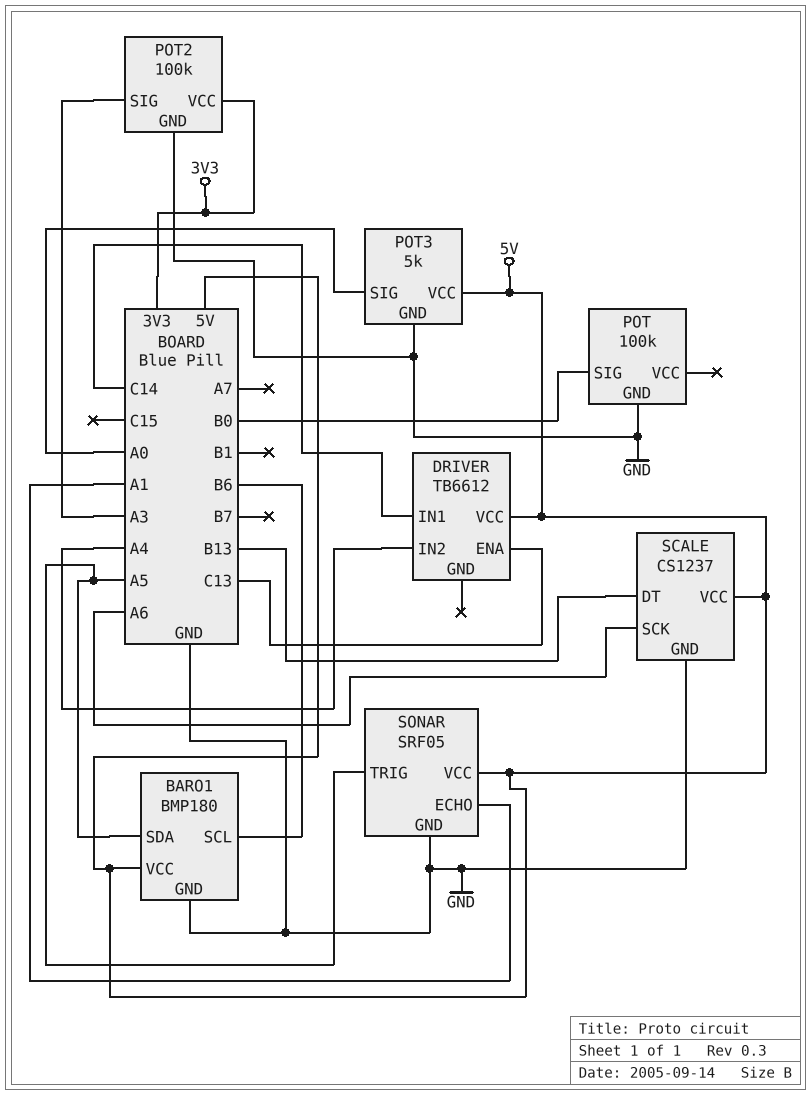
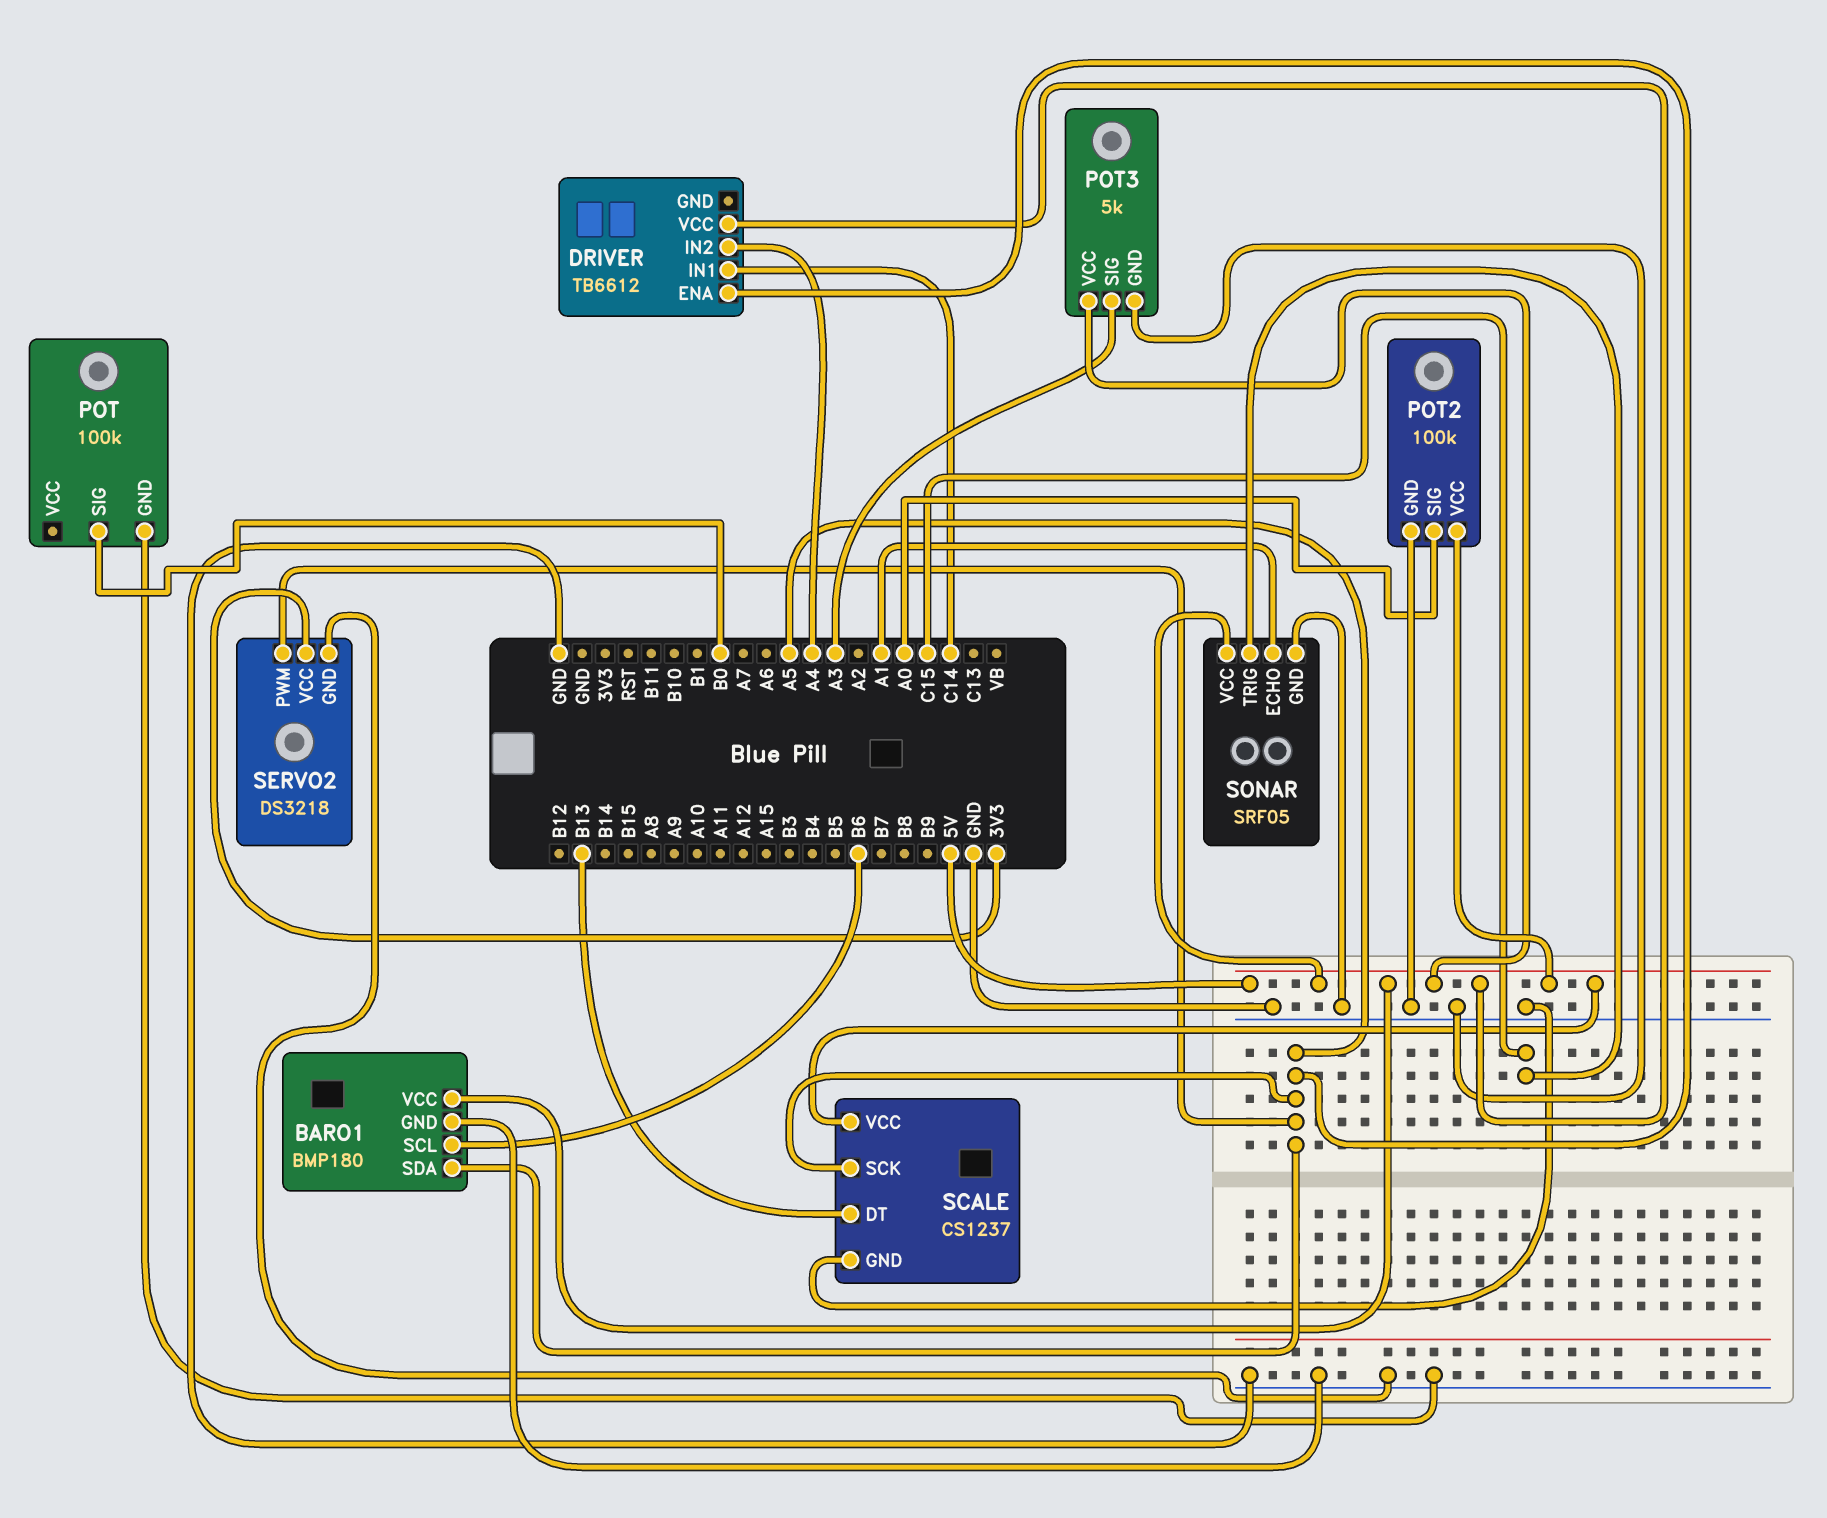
DRIVER pin ENA: C13 -> A5
POT2 pin SIG: A3 -> A0
POT2 pin VCC: 3V3 -> 5V
POT3 pin SIG: A0 -> A3
SCALE pin SCK: A6 -> A5
SERVO2: none -> DS3218
SERVO2 pin GND: none -> GND
SERVO2 pin PWM: none -> A5
SERVO2 pin VCC: none -> 3V3
SONAR pin TRIG: A5 -> C15

